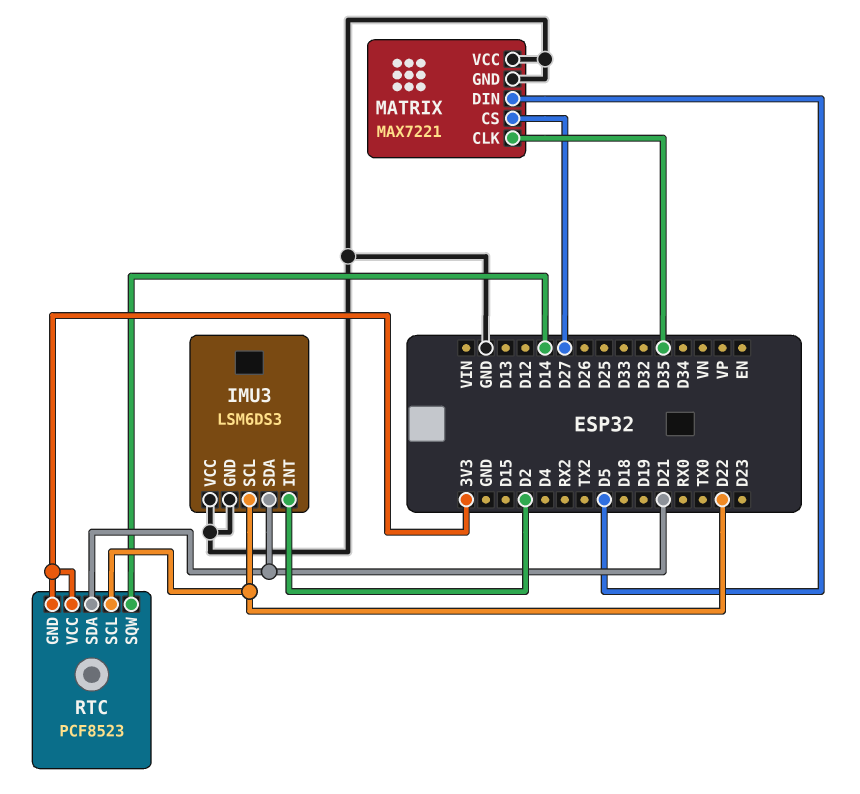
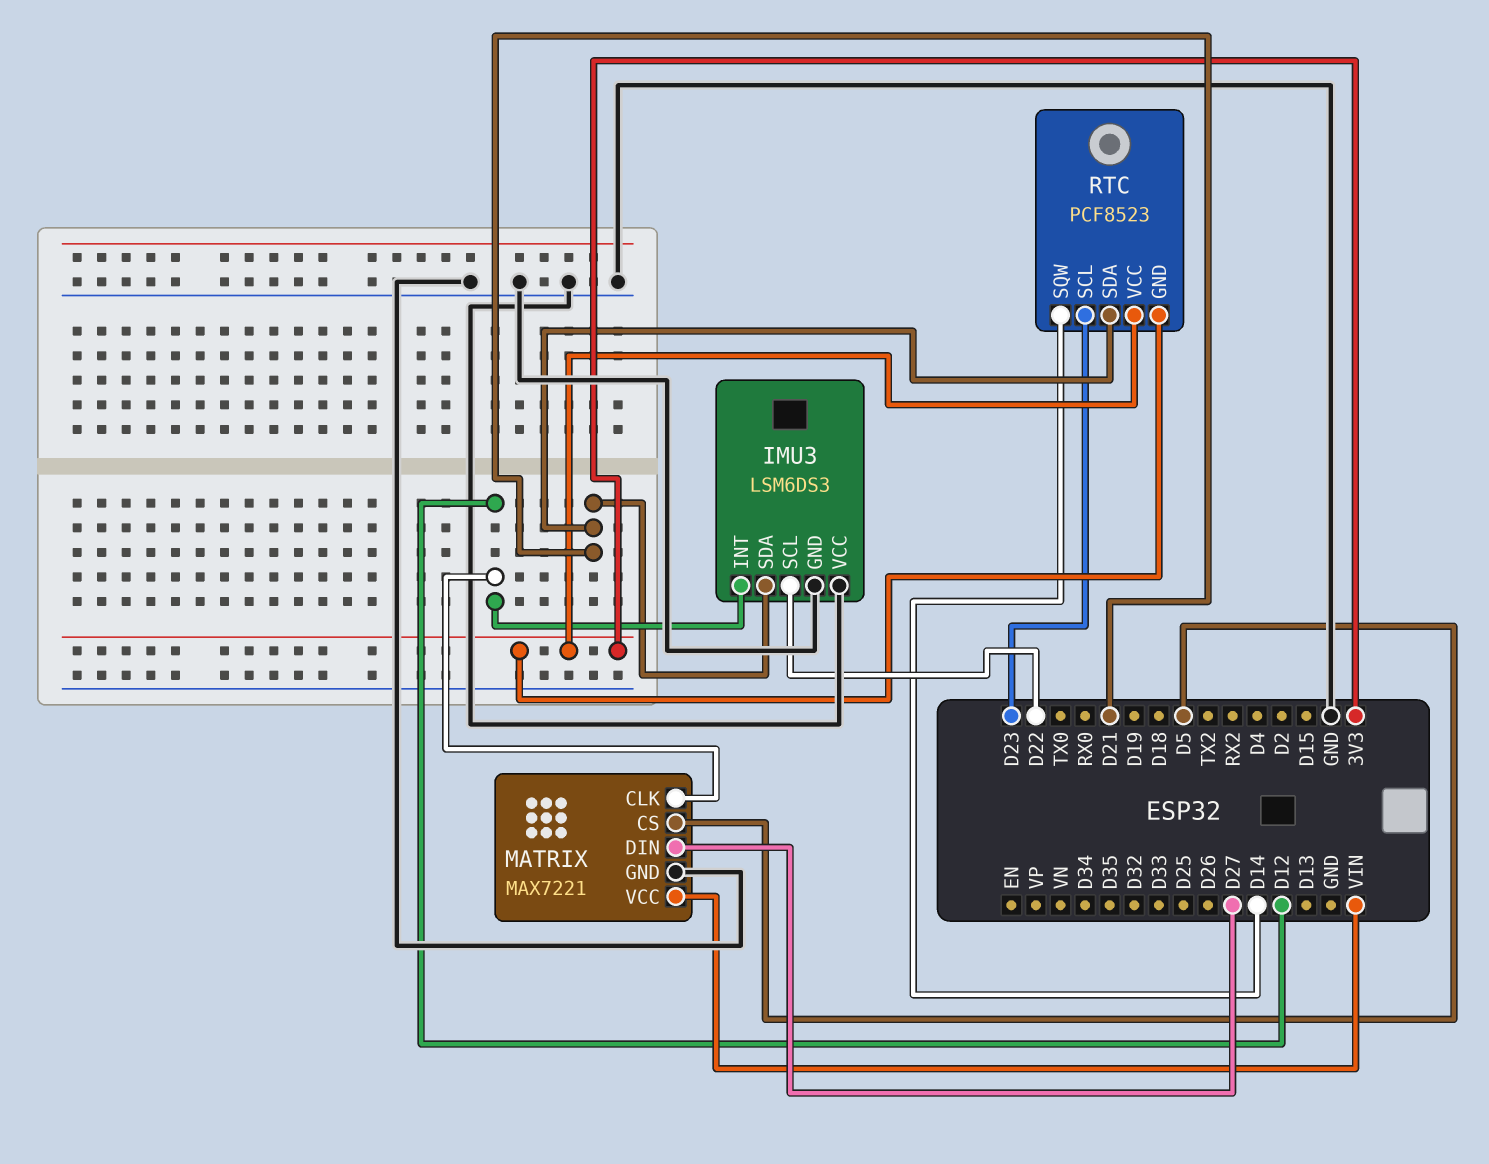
IMU3 pin INT: D2 -> D12
MATRIX pin CLK: D35 -> D12
MATRIX pin CS: D27 -> D5
MATRIX pin DIN: D5 -> D27
MATRIX pin VCC: GND -> VIN
RTC pin SCL: D22 -> D23

